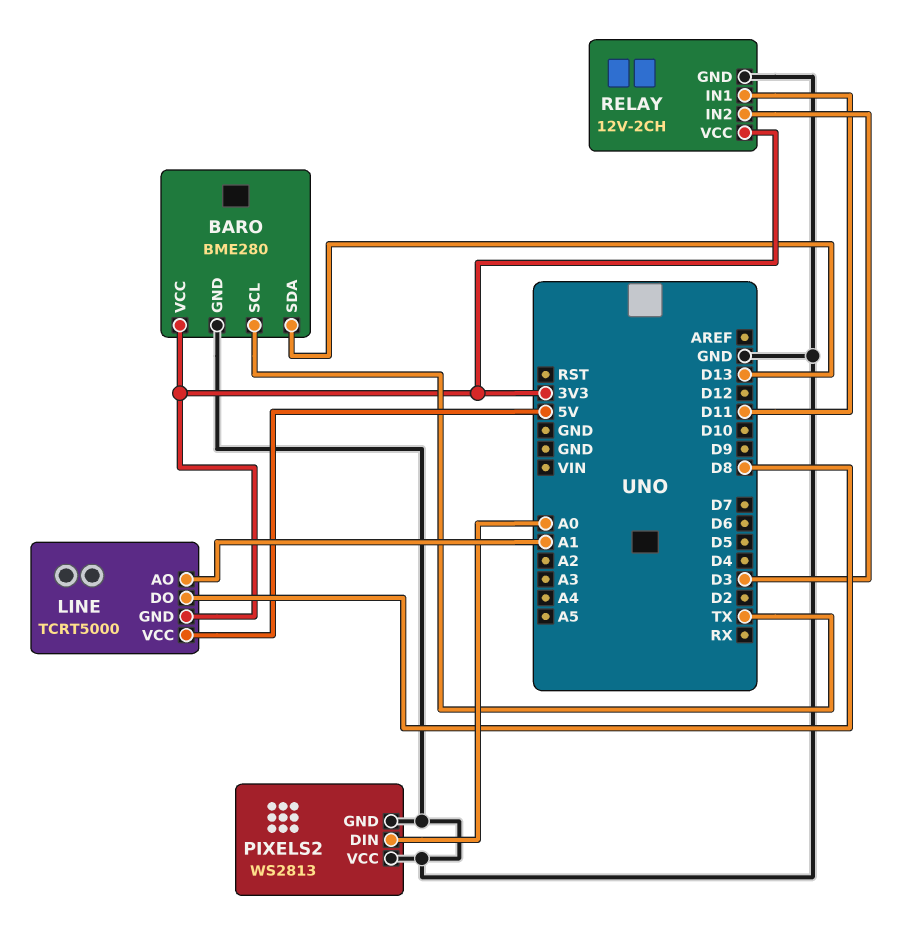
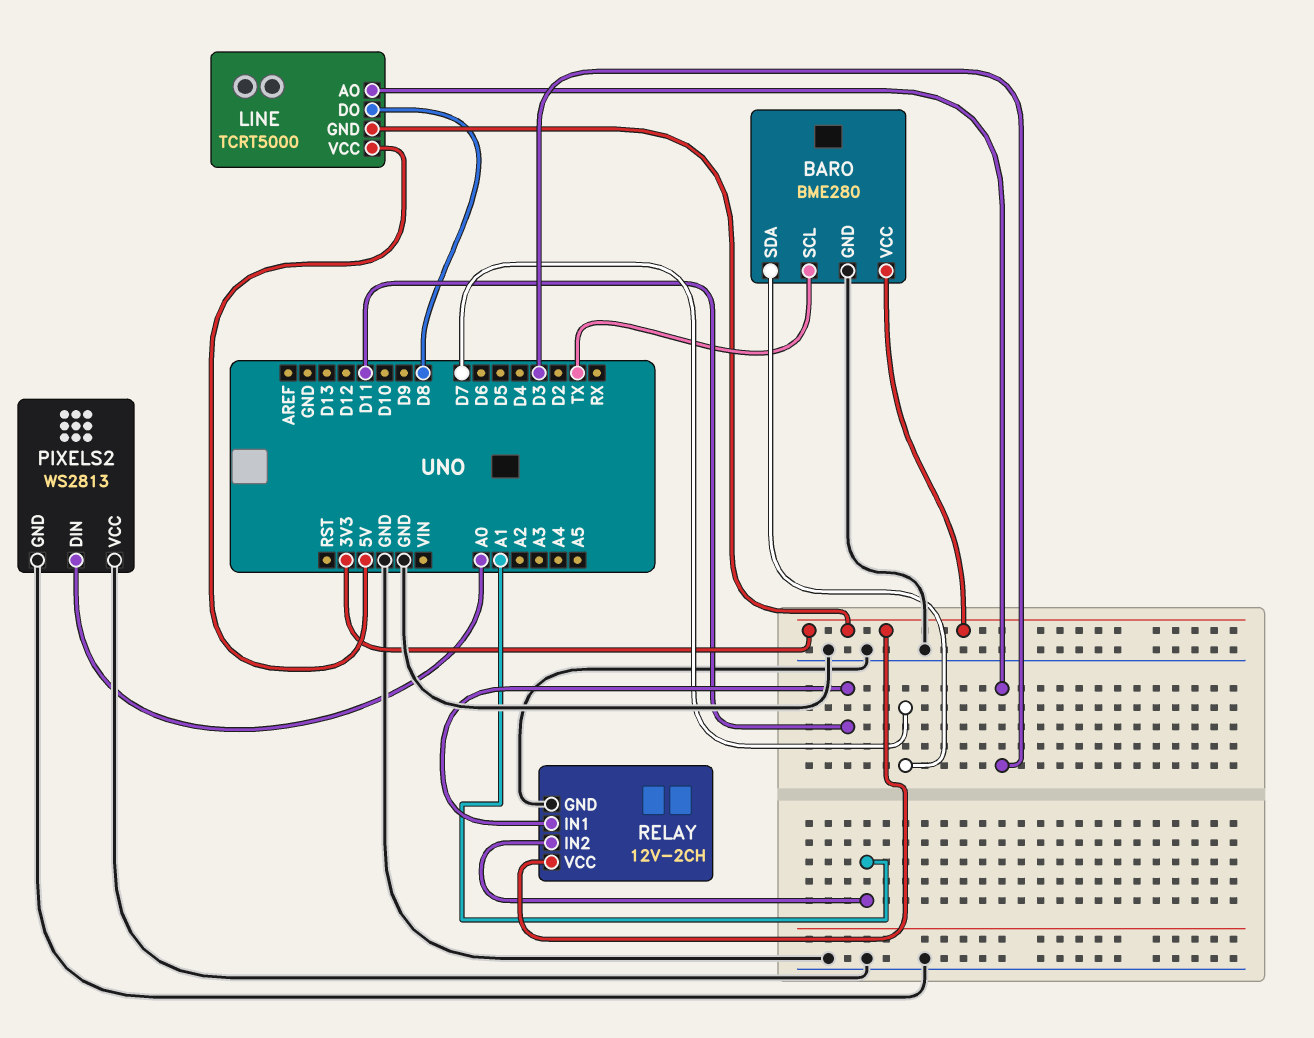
BARO pin SDA: D13 -> D7
LINE pin AO: A1 -> D3
RELAY pin IN2: D3 -> A1

